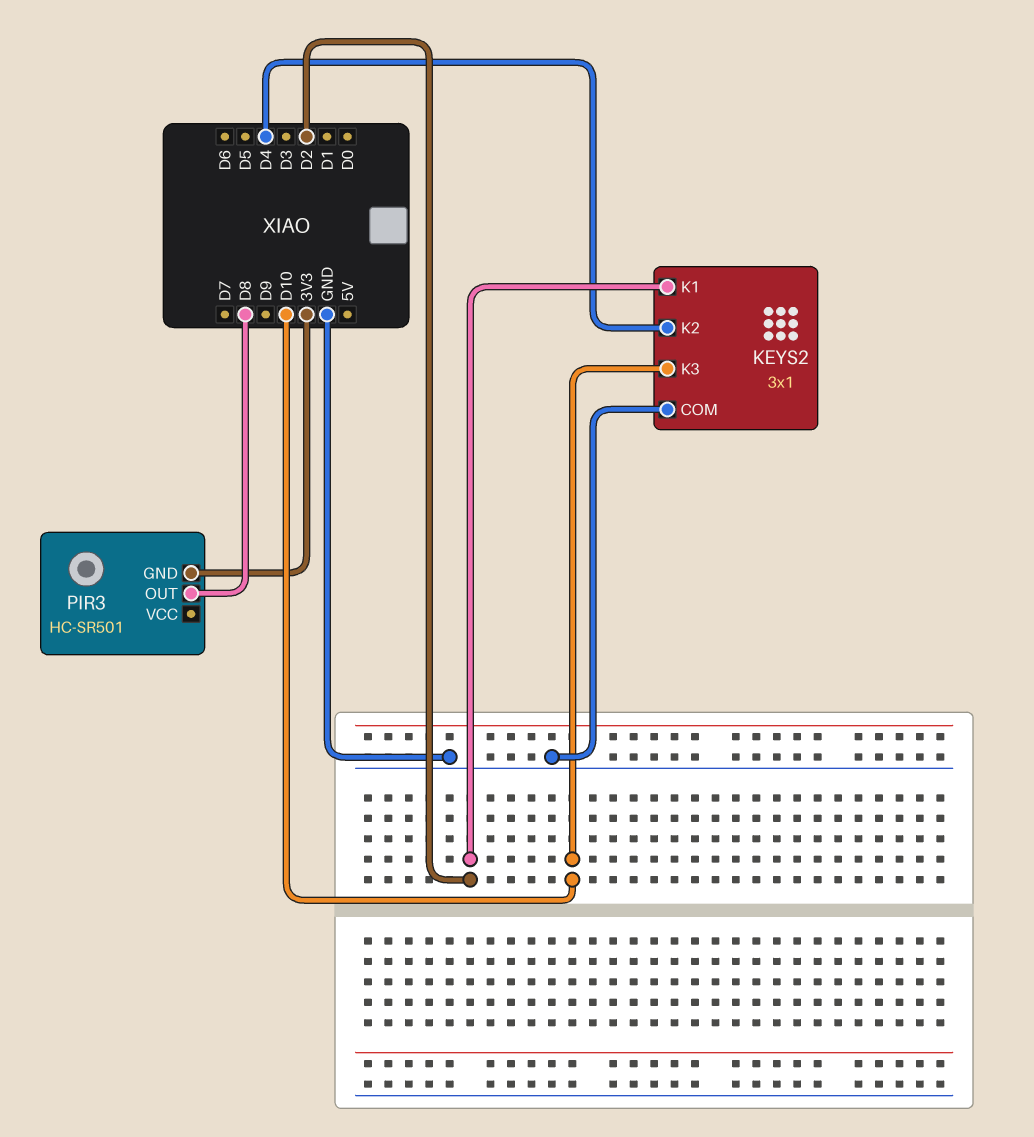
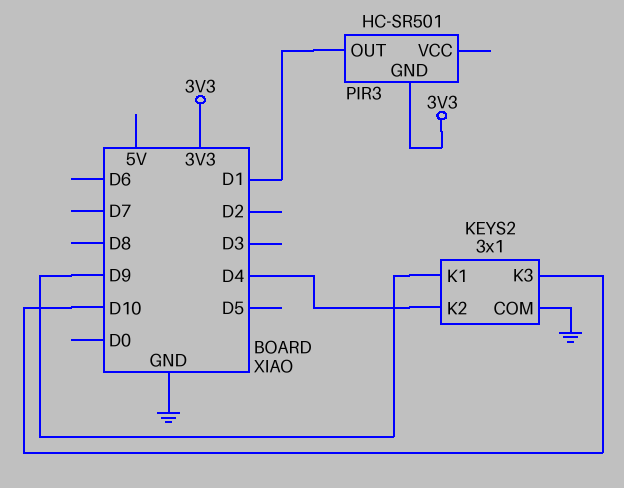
KEYS2 pin K1: D2 -> D9
PIR3 pin OUT: D8 -> D1

